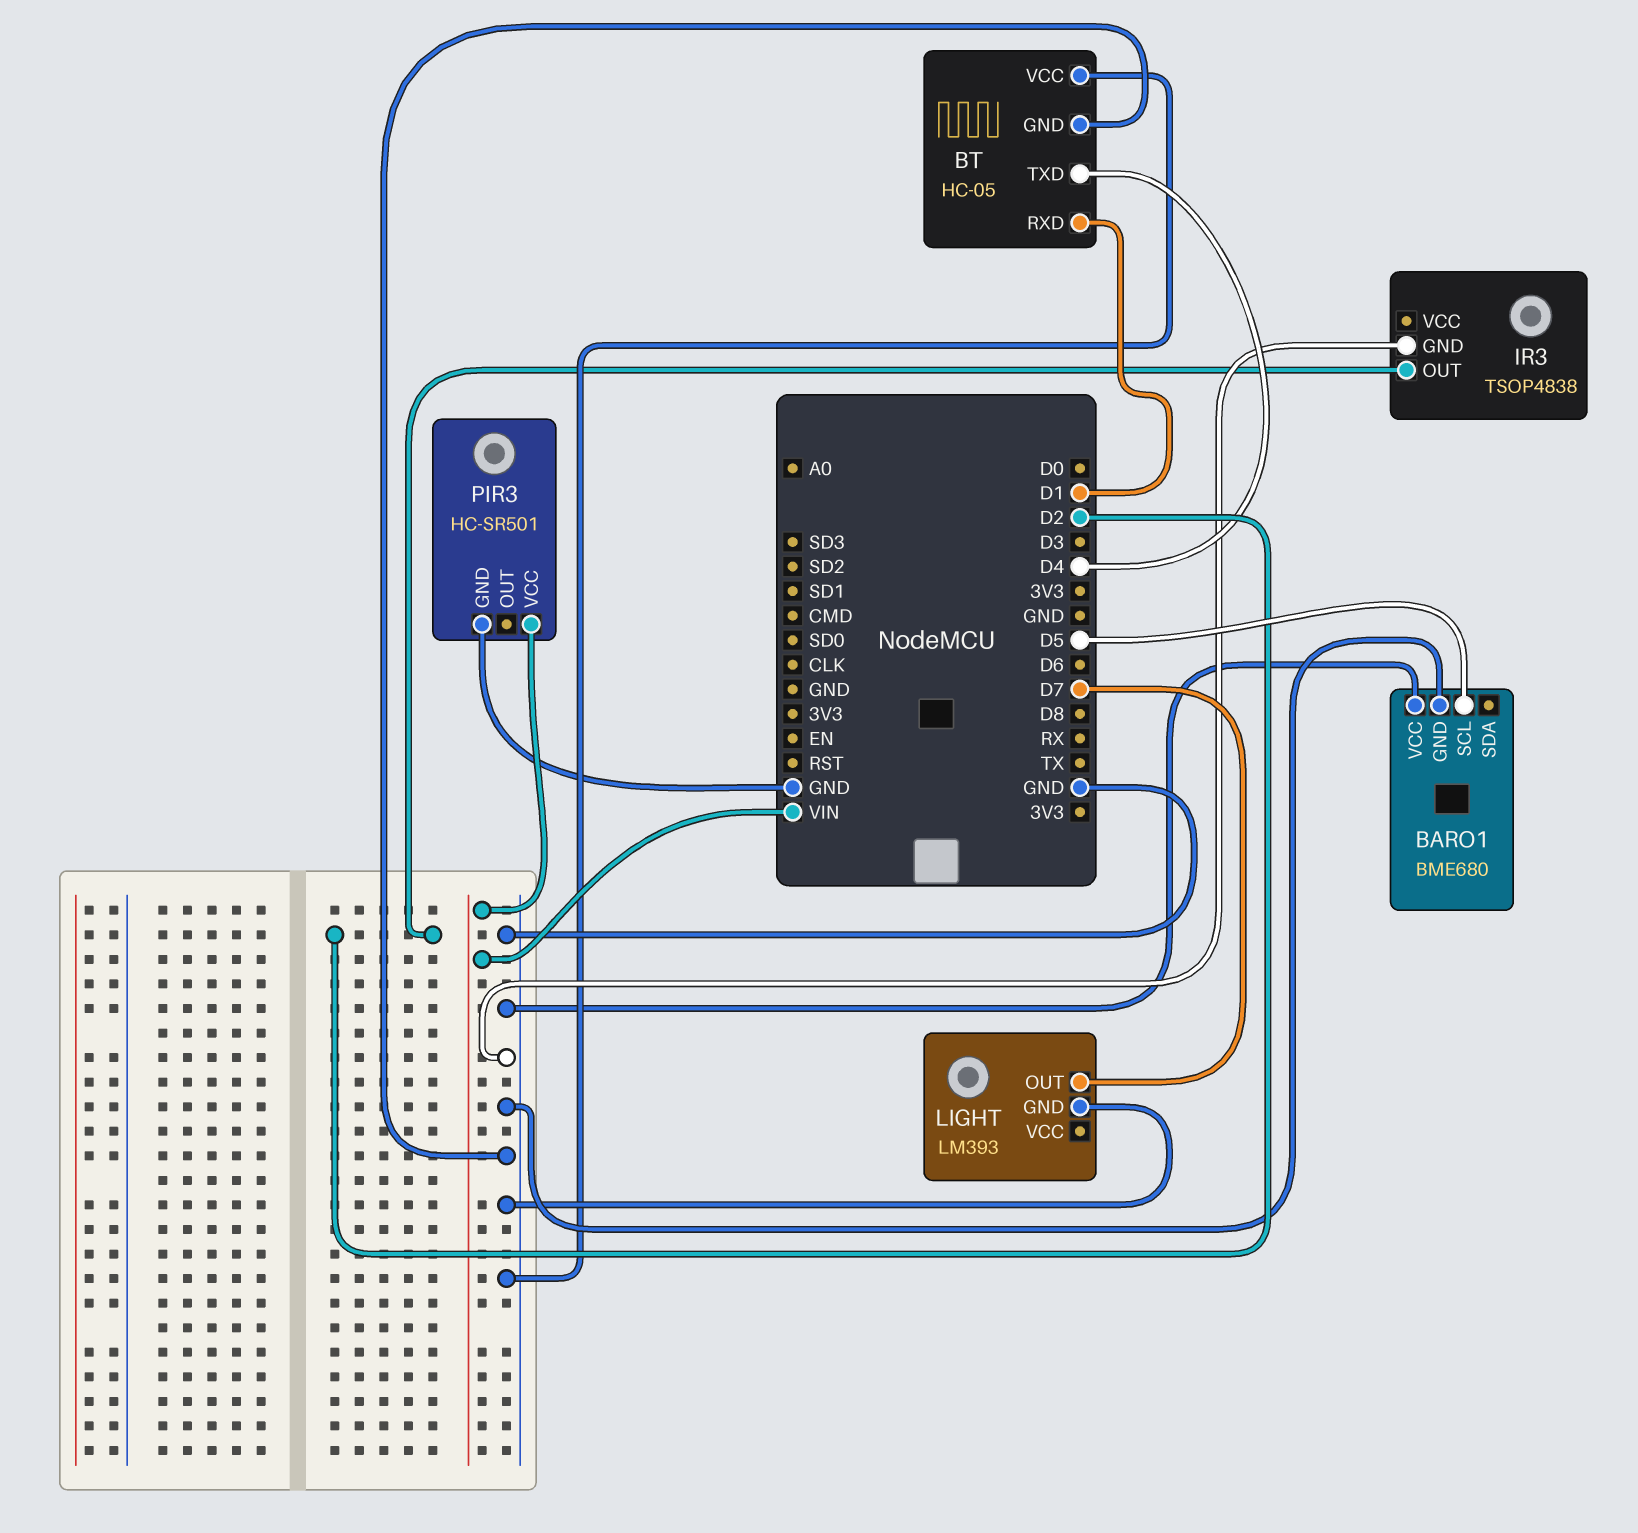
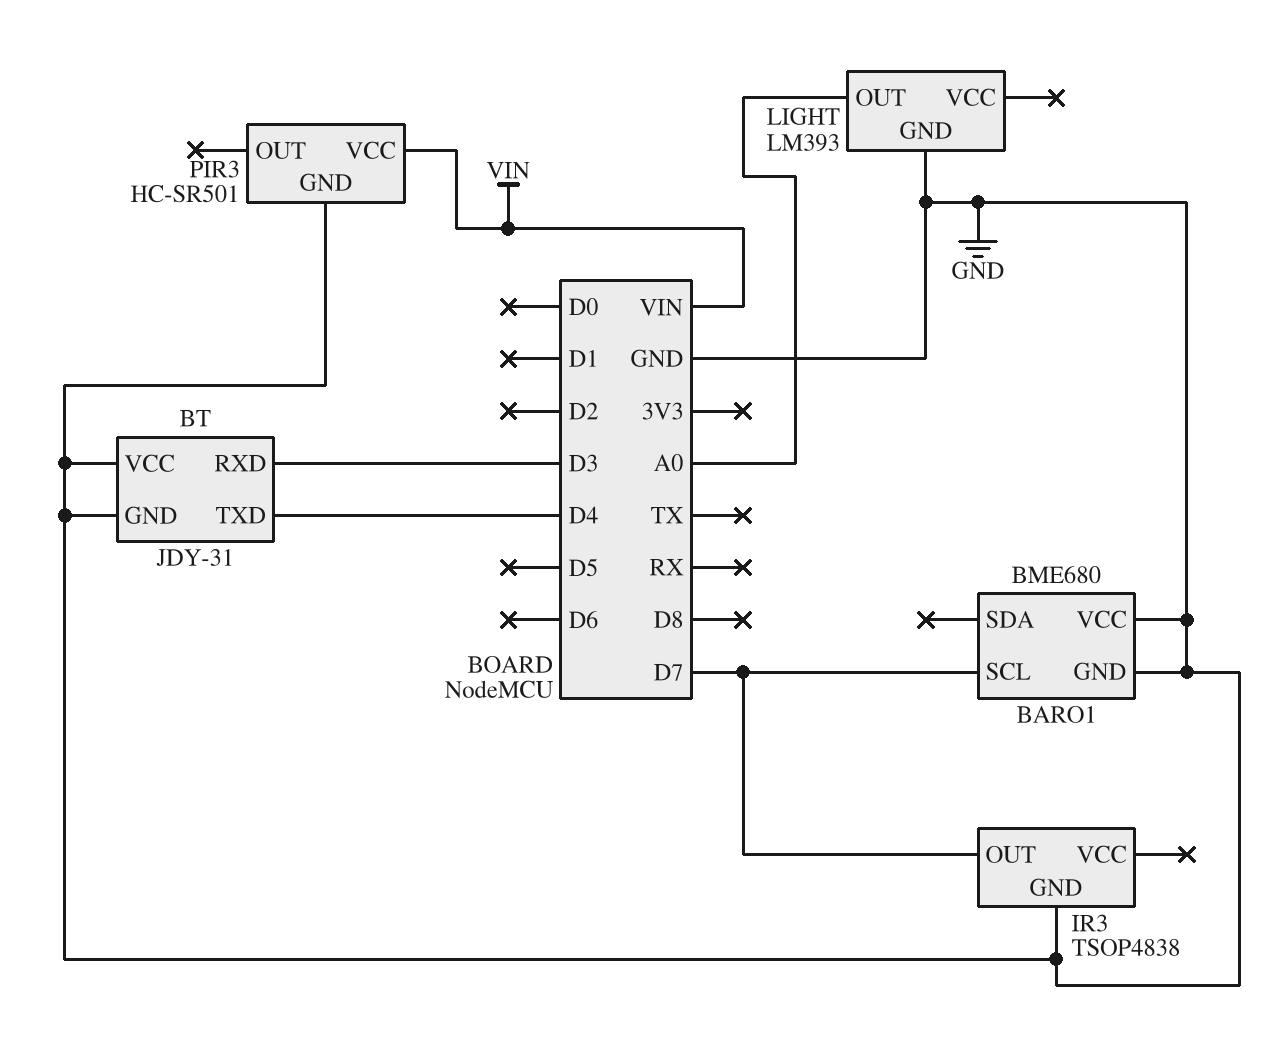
BARO1 pin SCL: D5 -> D7
BT: HC-05 -> JDY-31
BT pin RXD: D1 -> D3
IR3 pin OUT: D2 -> D7
LIGHT pin OUT: D7 -> A0

